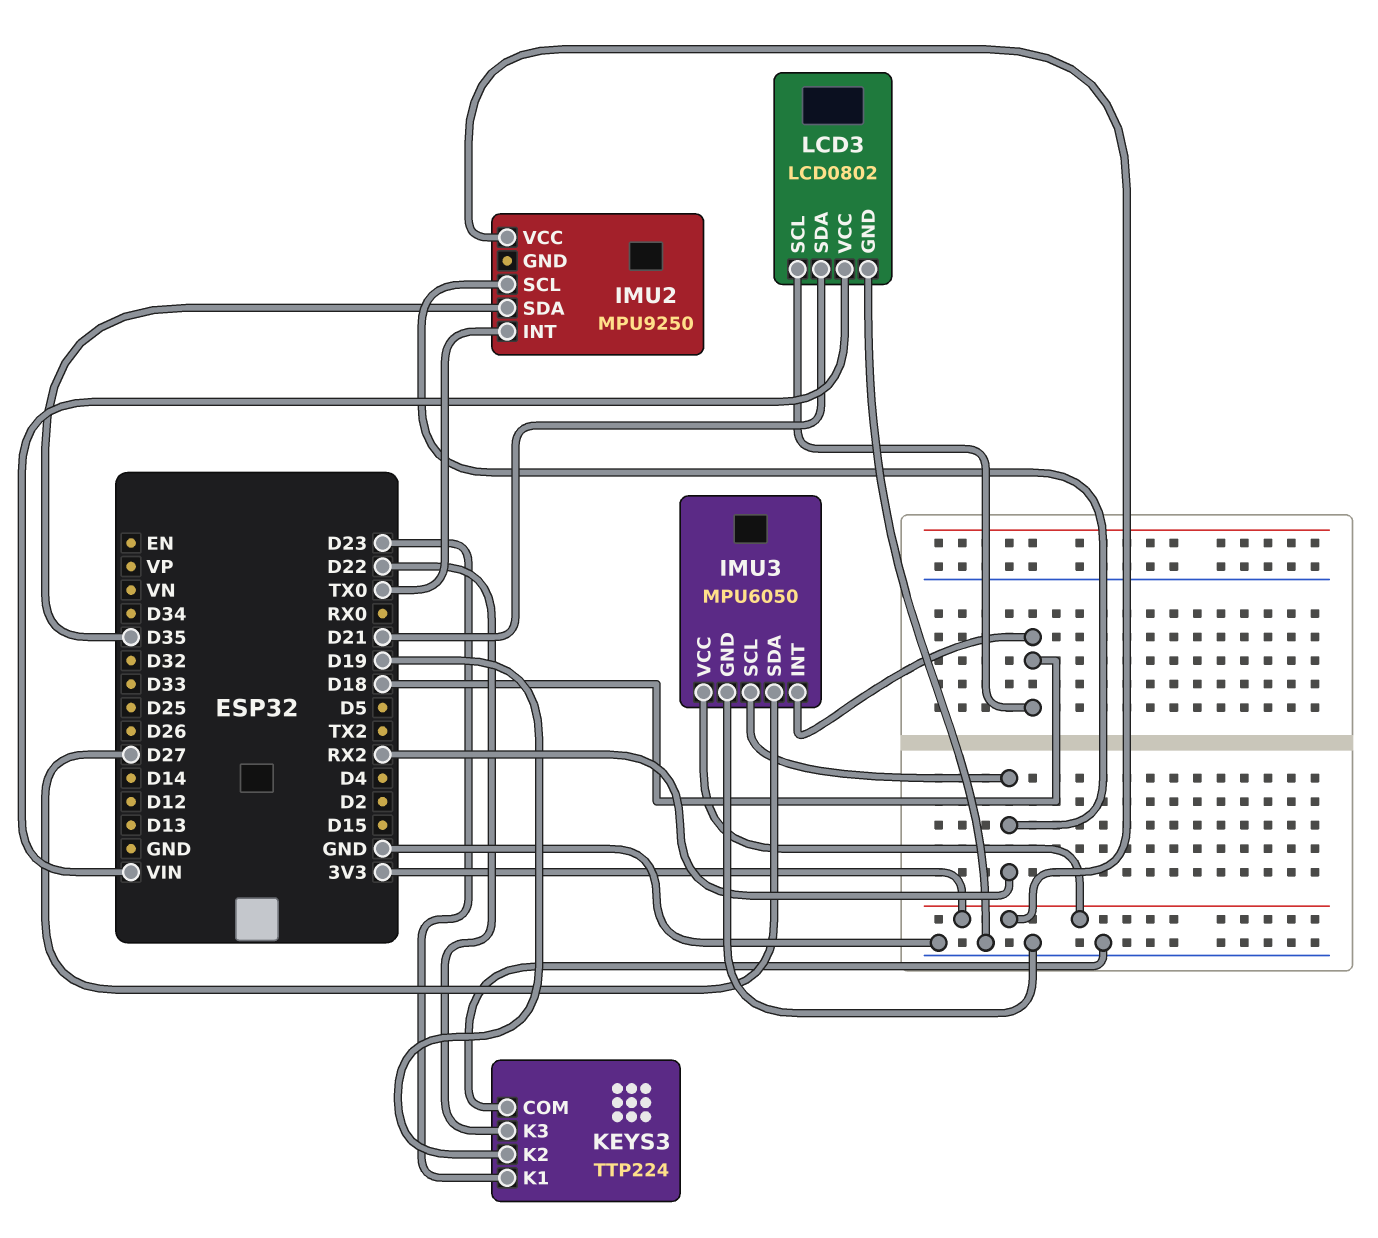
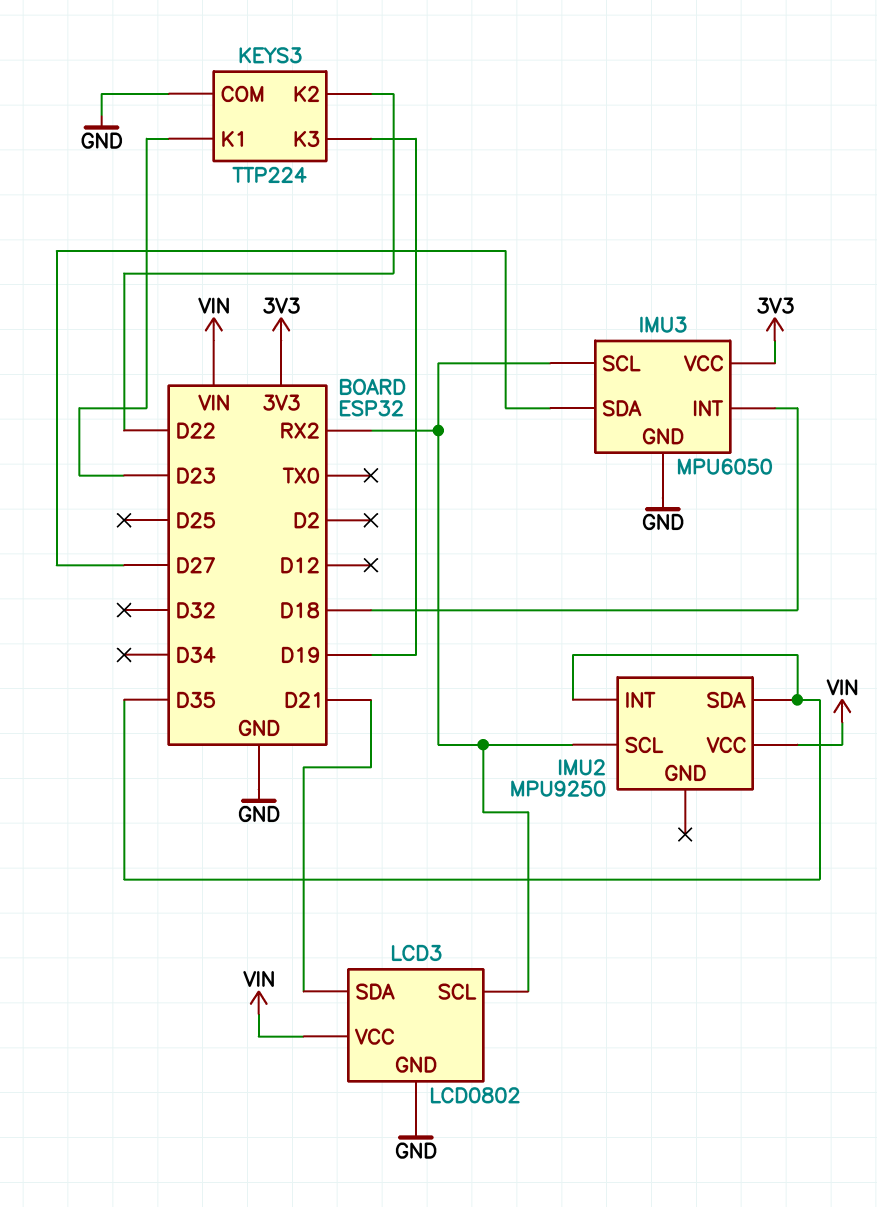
IMU2 pin INT: TX0 -> D35
IMU2 pin VCC: 3V3 -> VIN
KEYS3 pin K2: D19 -> D22
KEYS3 pin K3: D22 -> D19
LCD3 pin SCL: D18 -> RX2

